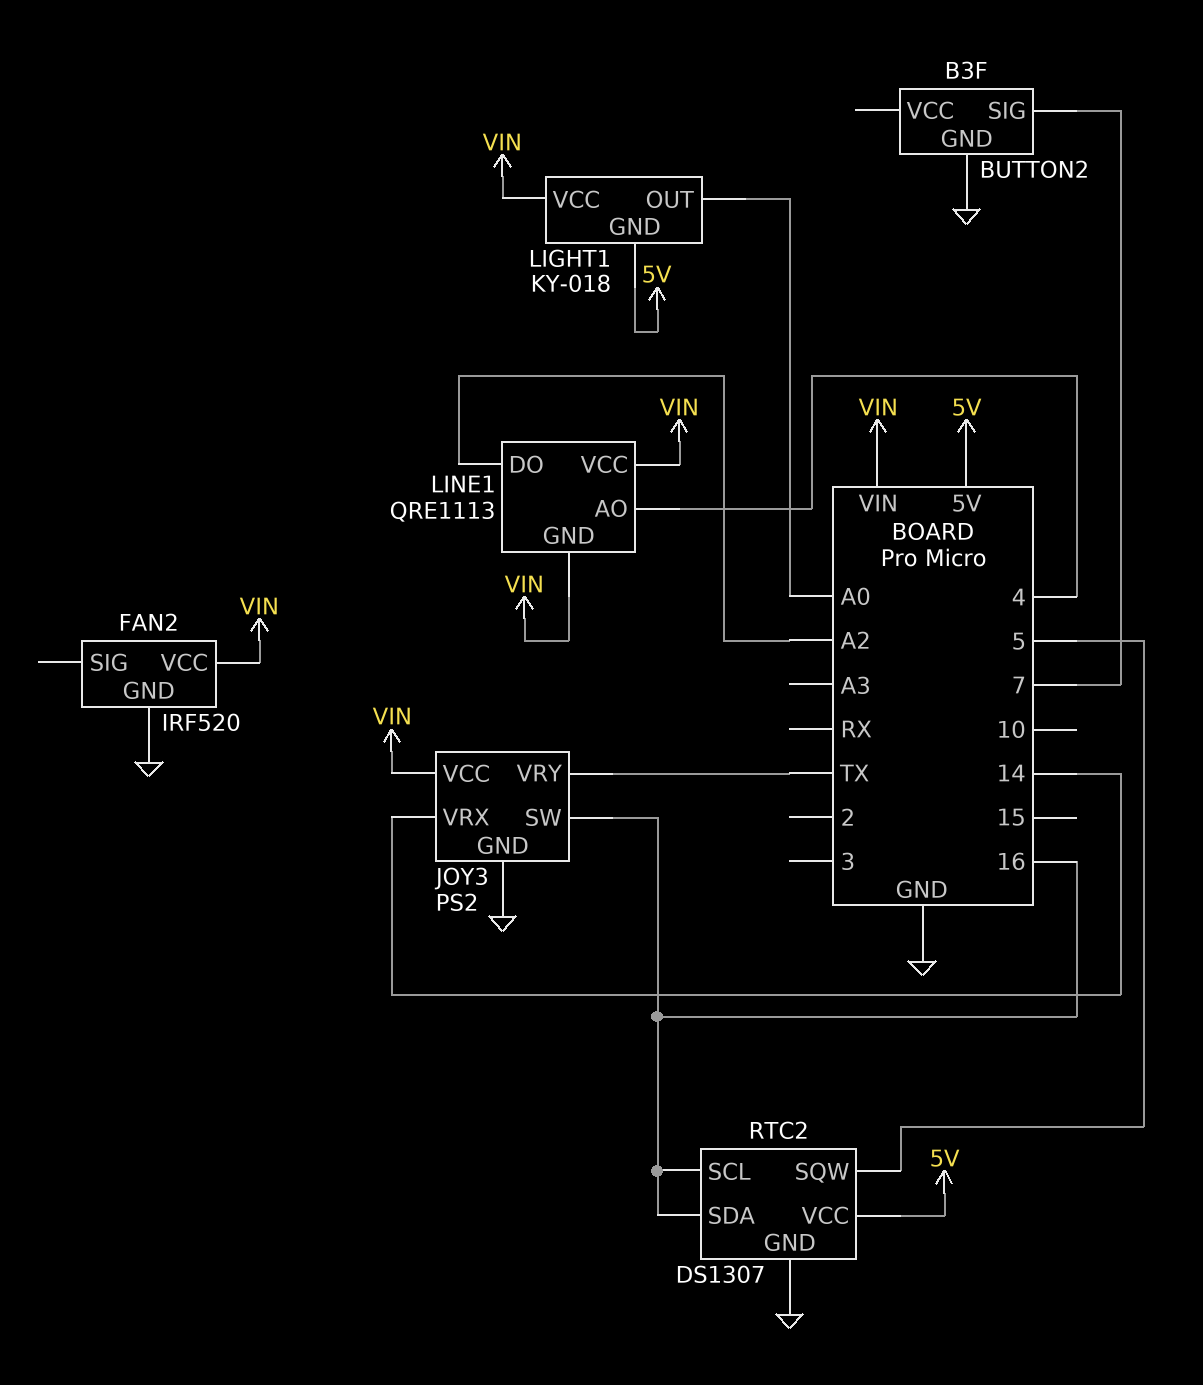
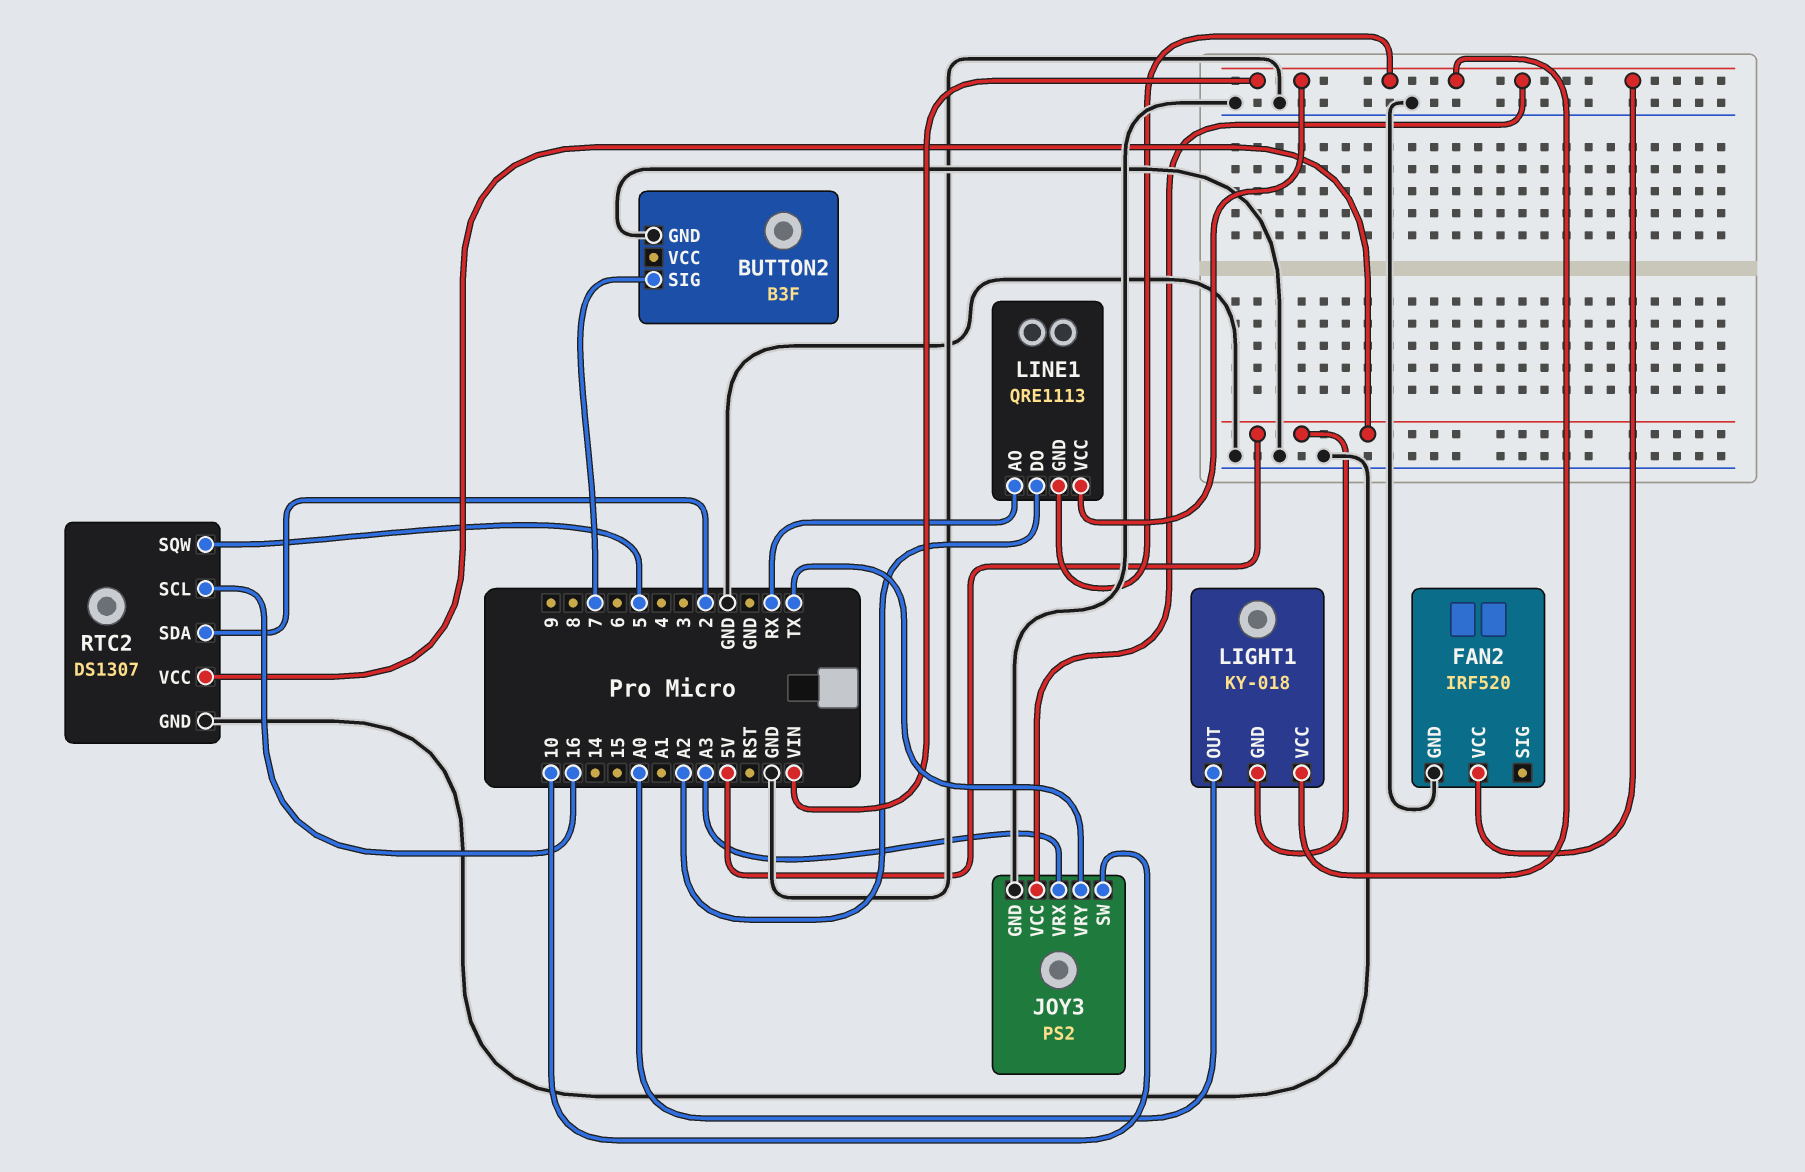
JOY3 pin SW: 16 -> 10
JOY3 pin VRX: 14 -> A3
LINE1 pin AO: 4 -> RX
RTC2 pin SDA: 16 -> 2

